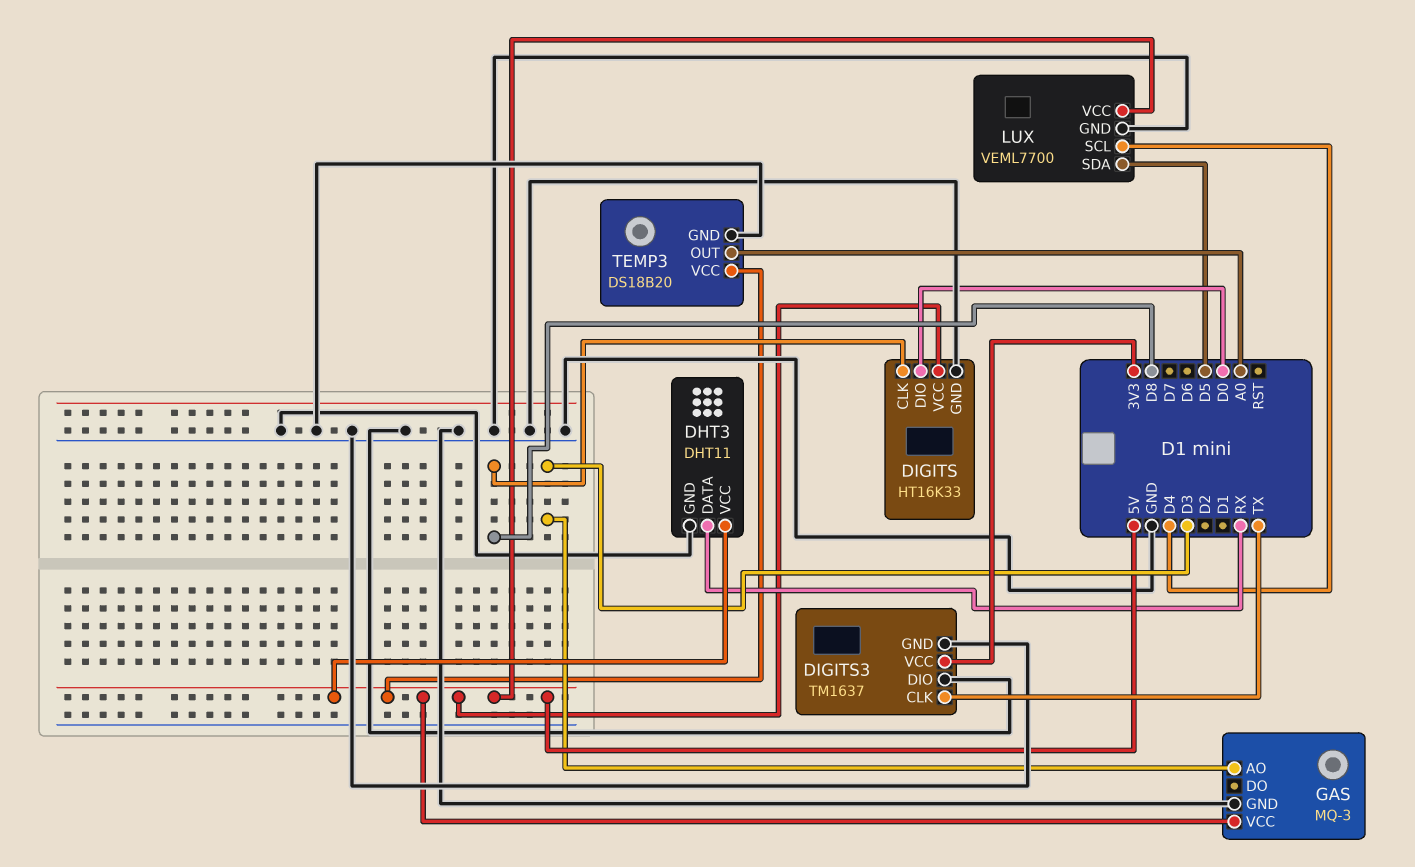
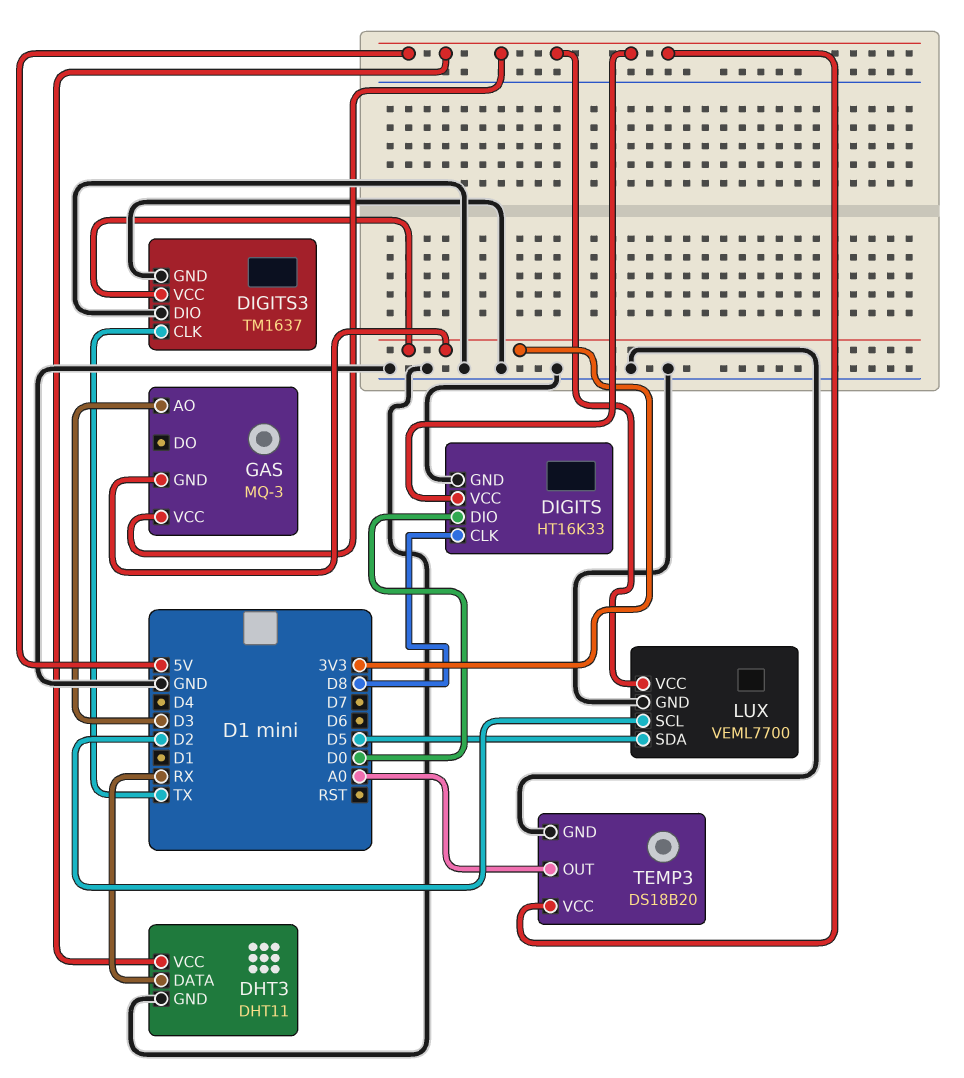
GAS pin GND: GND -> 3V3
LUX pin SCL: D4 -> D2

